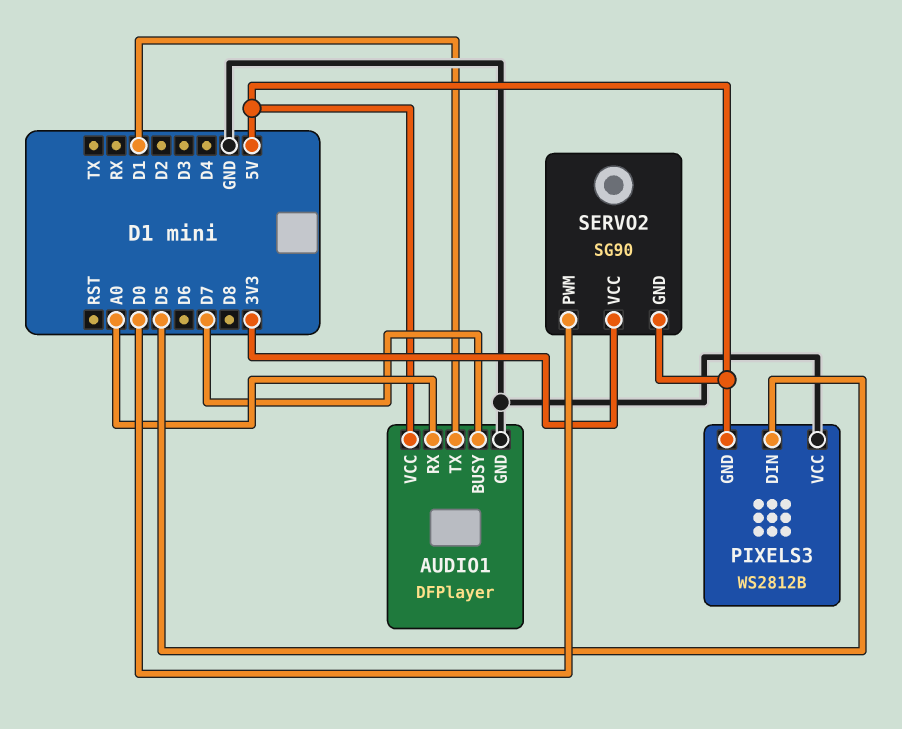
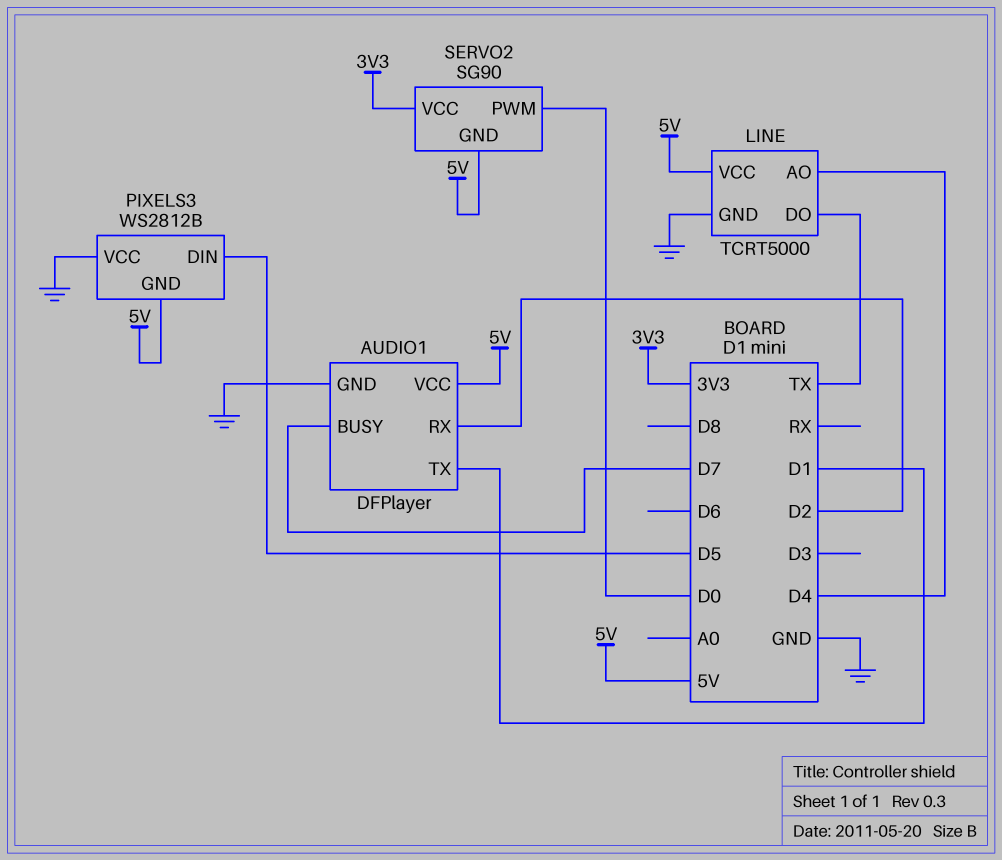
AUDIO1 pin RX: A0 -> D2
LINE: none -> TCRT5000
LINE pin AO: none -> D4
LINE pin DO: none -> TX
LINE pin GND: none -> GND
LINE pin VCC: none -> 5V

